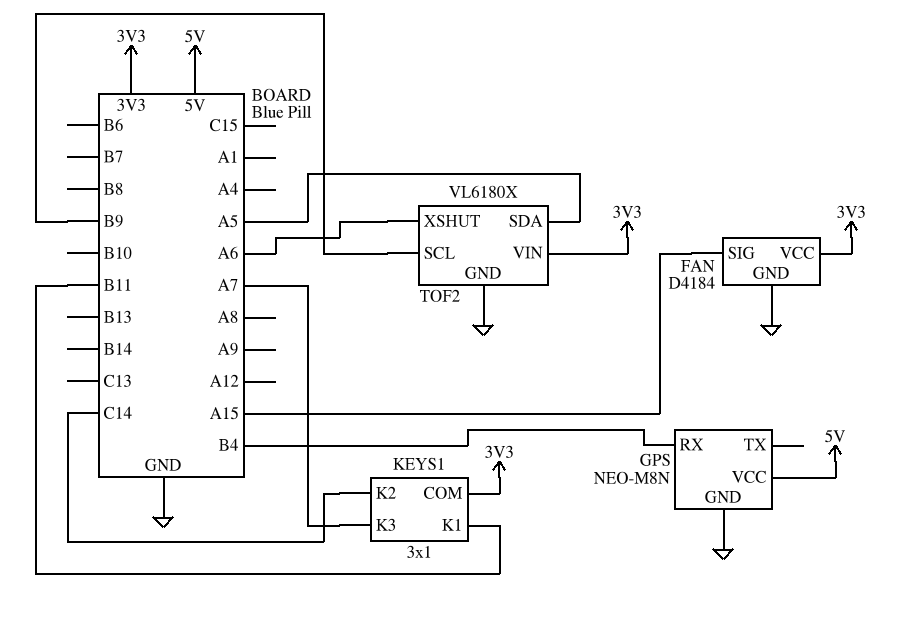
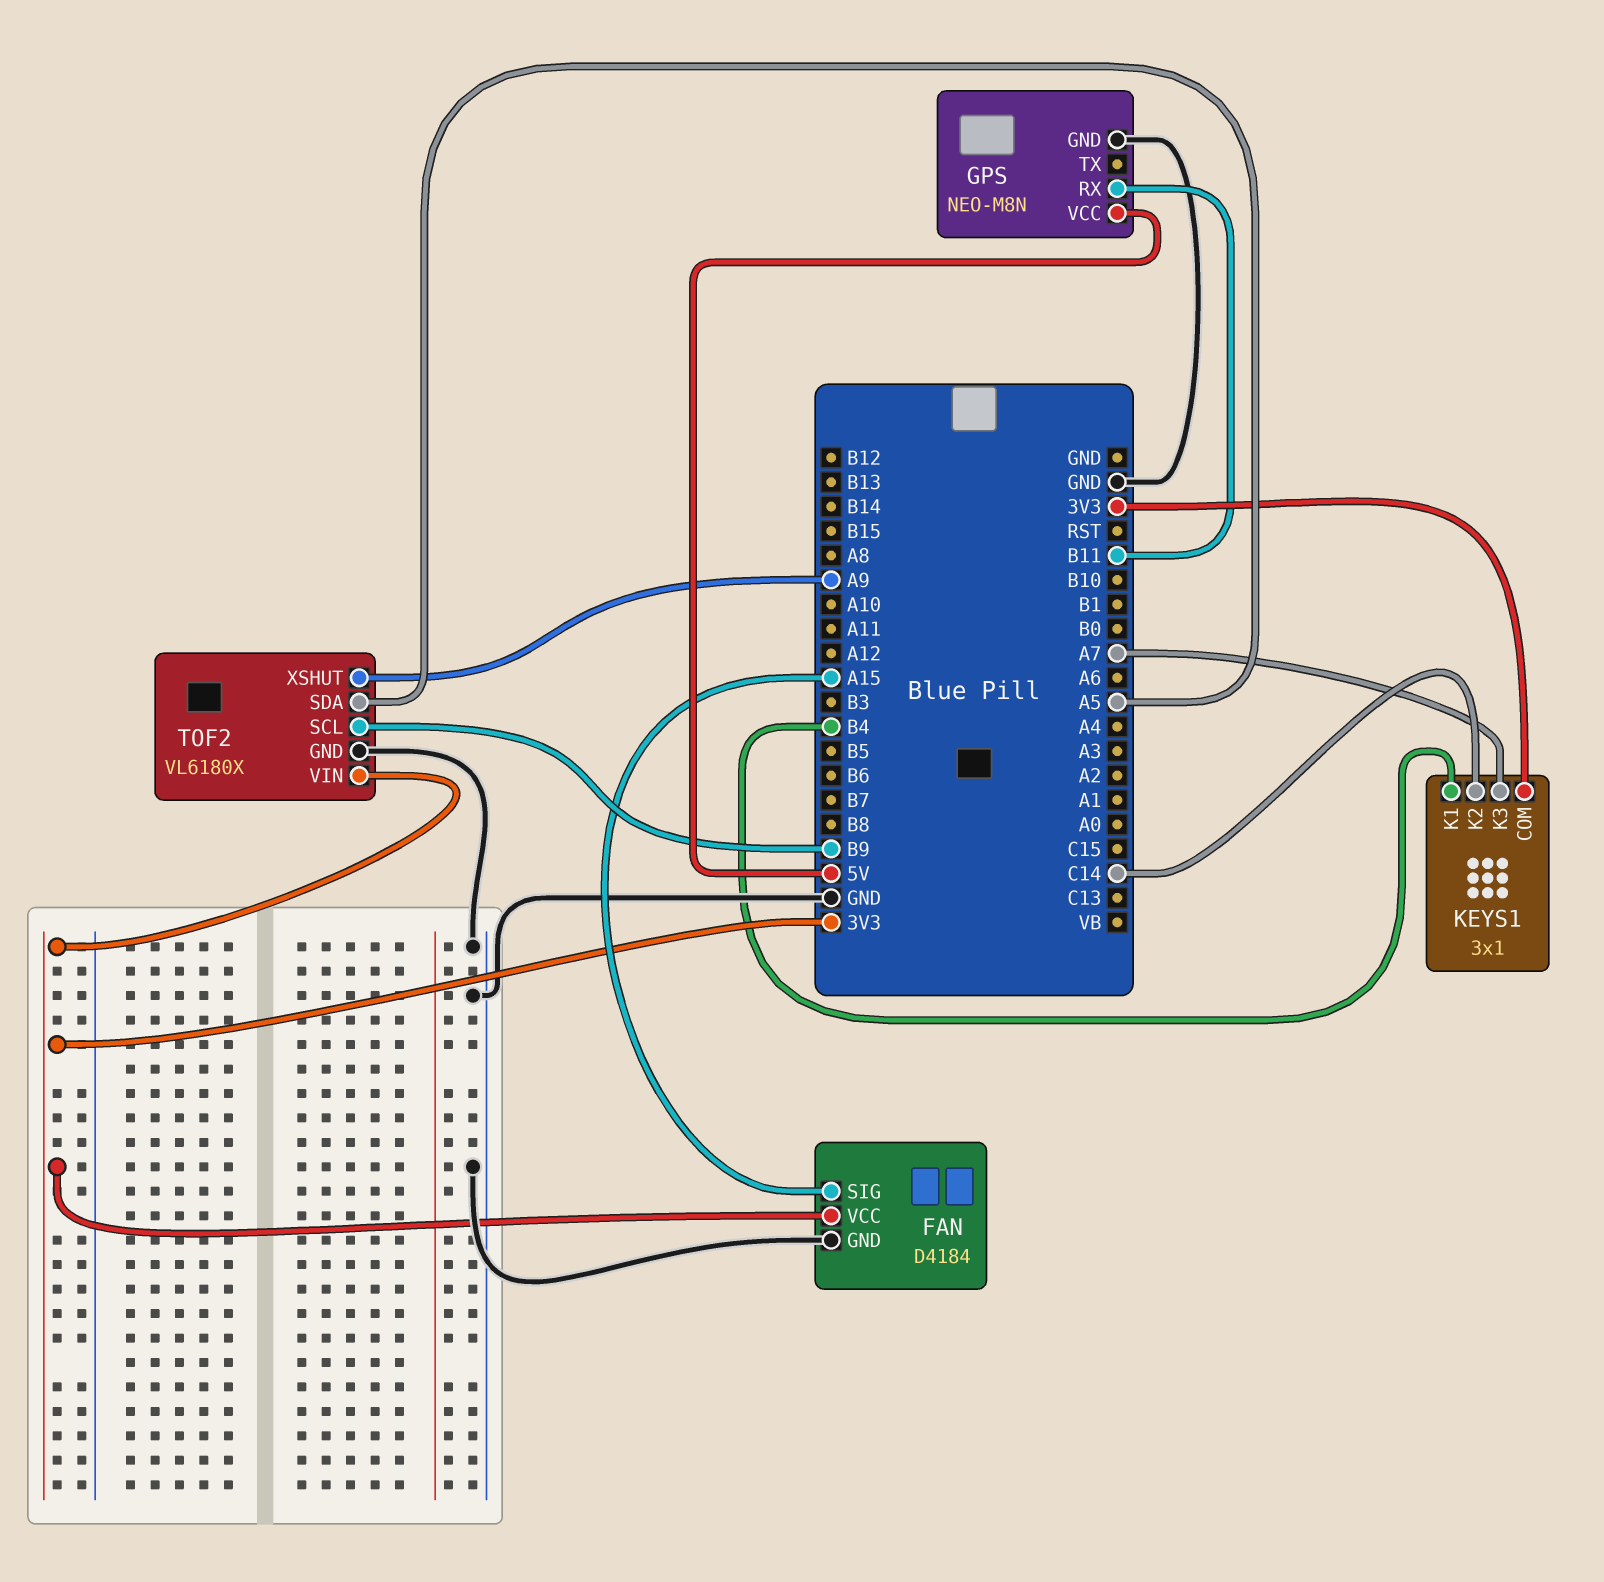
GPS pin RX: B4 -> B11
KEYS1 pin K1: B11 -> B4
TOF2 pin XSHUT: A6 -> A9

